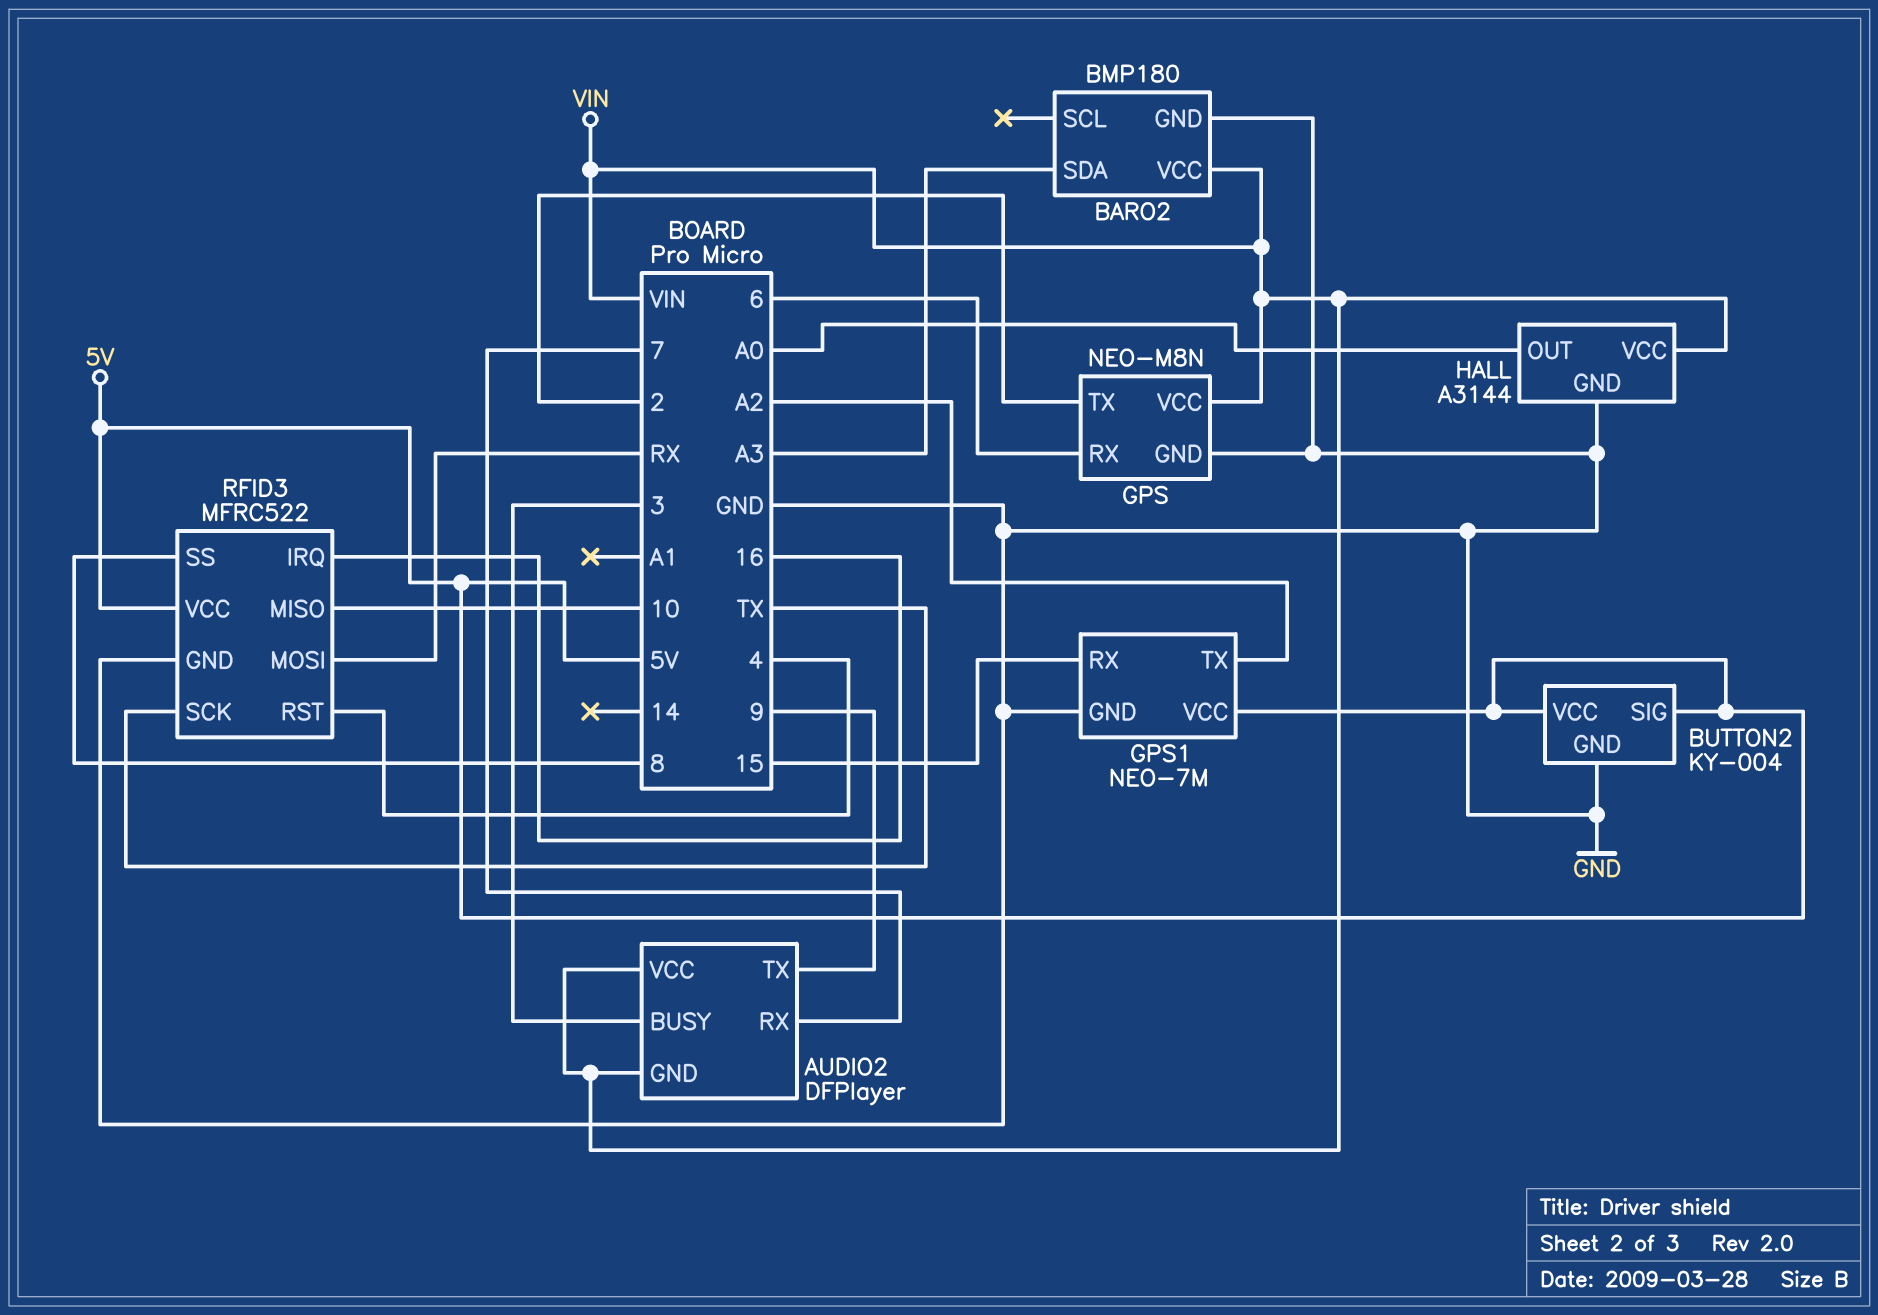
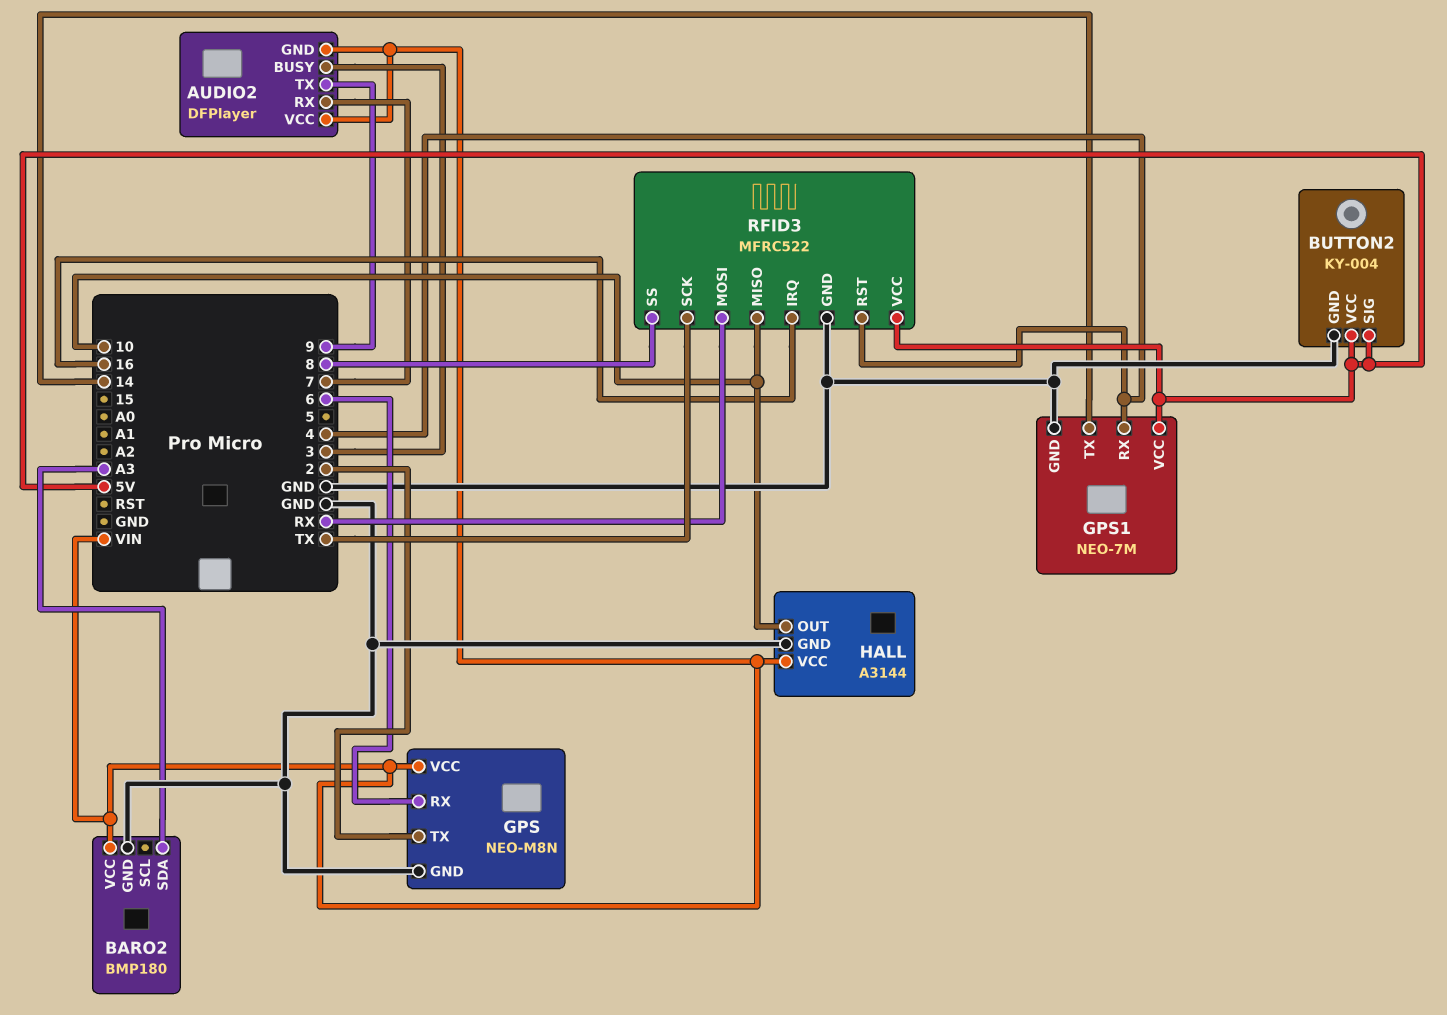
GPS1 pin RX: 15 -> 4
GPS1 pin TX: A2 -> 14
HALL pin OUT: A0 -> 10

